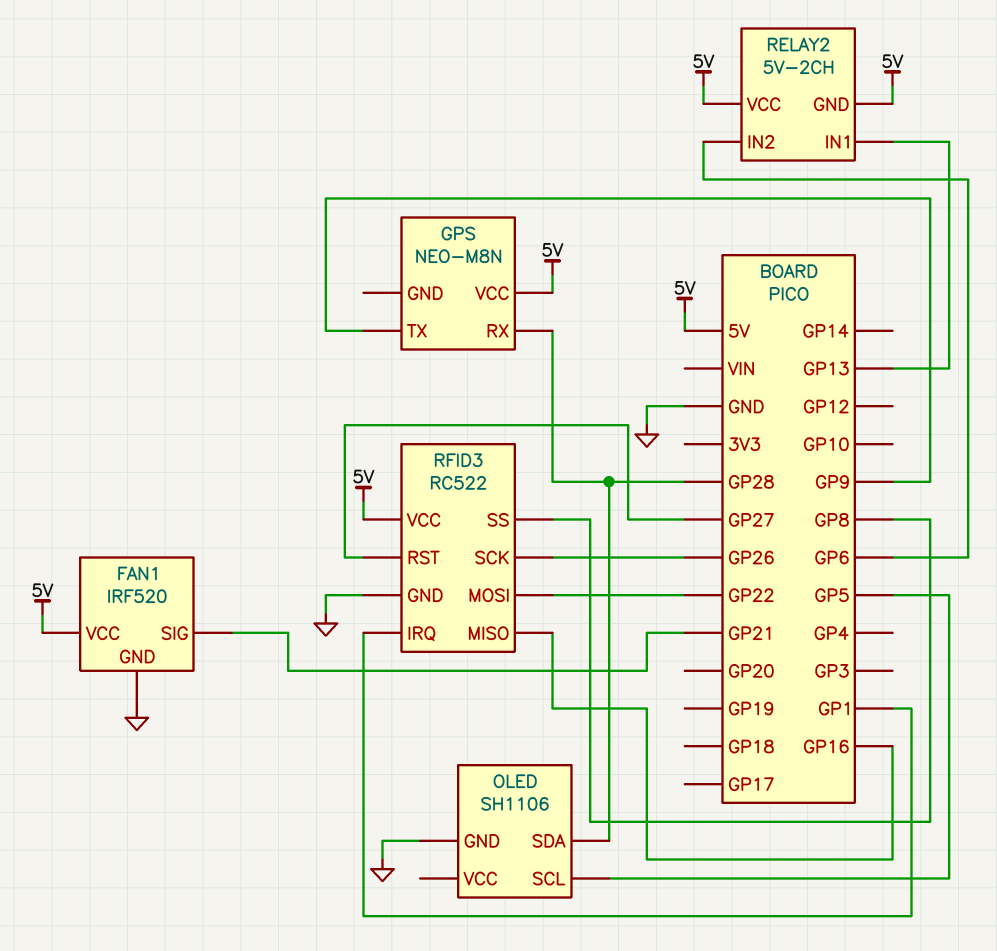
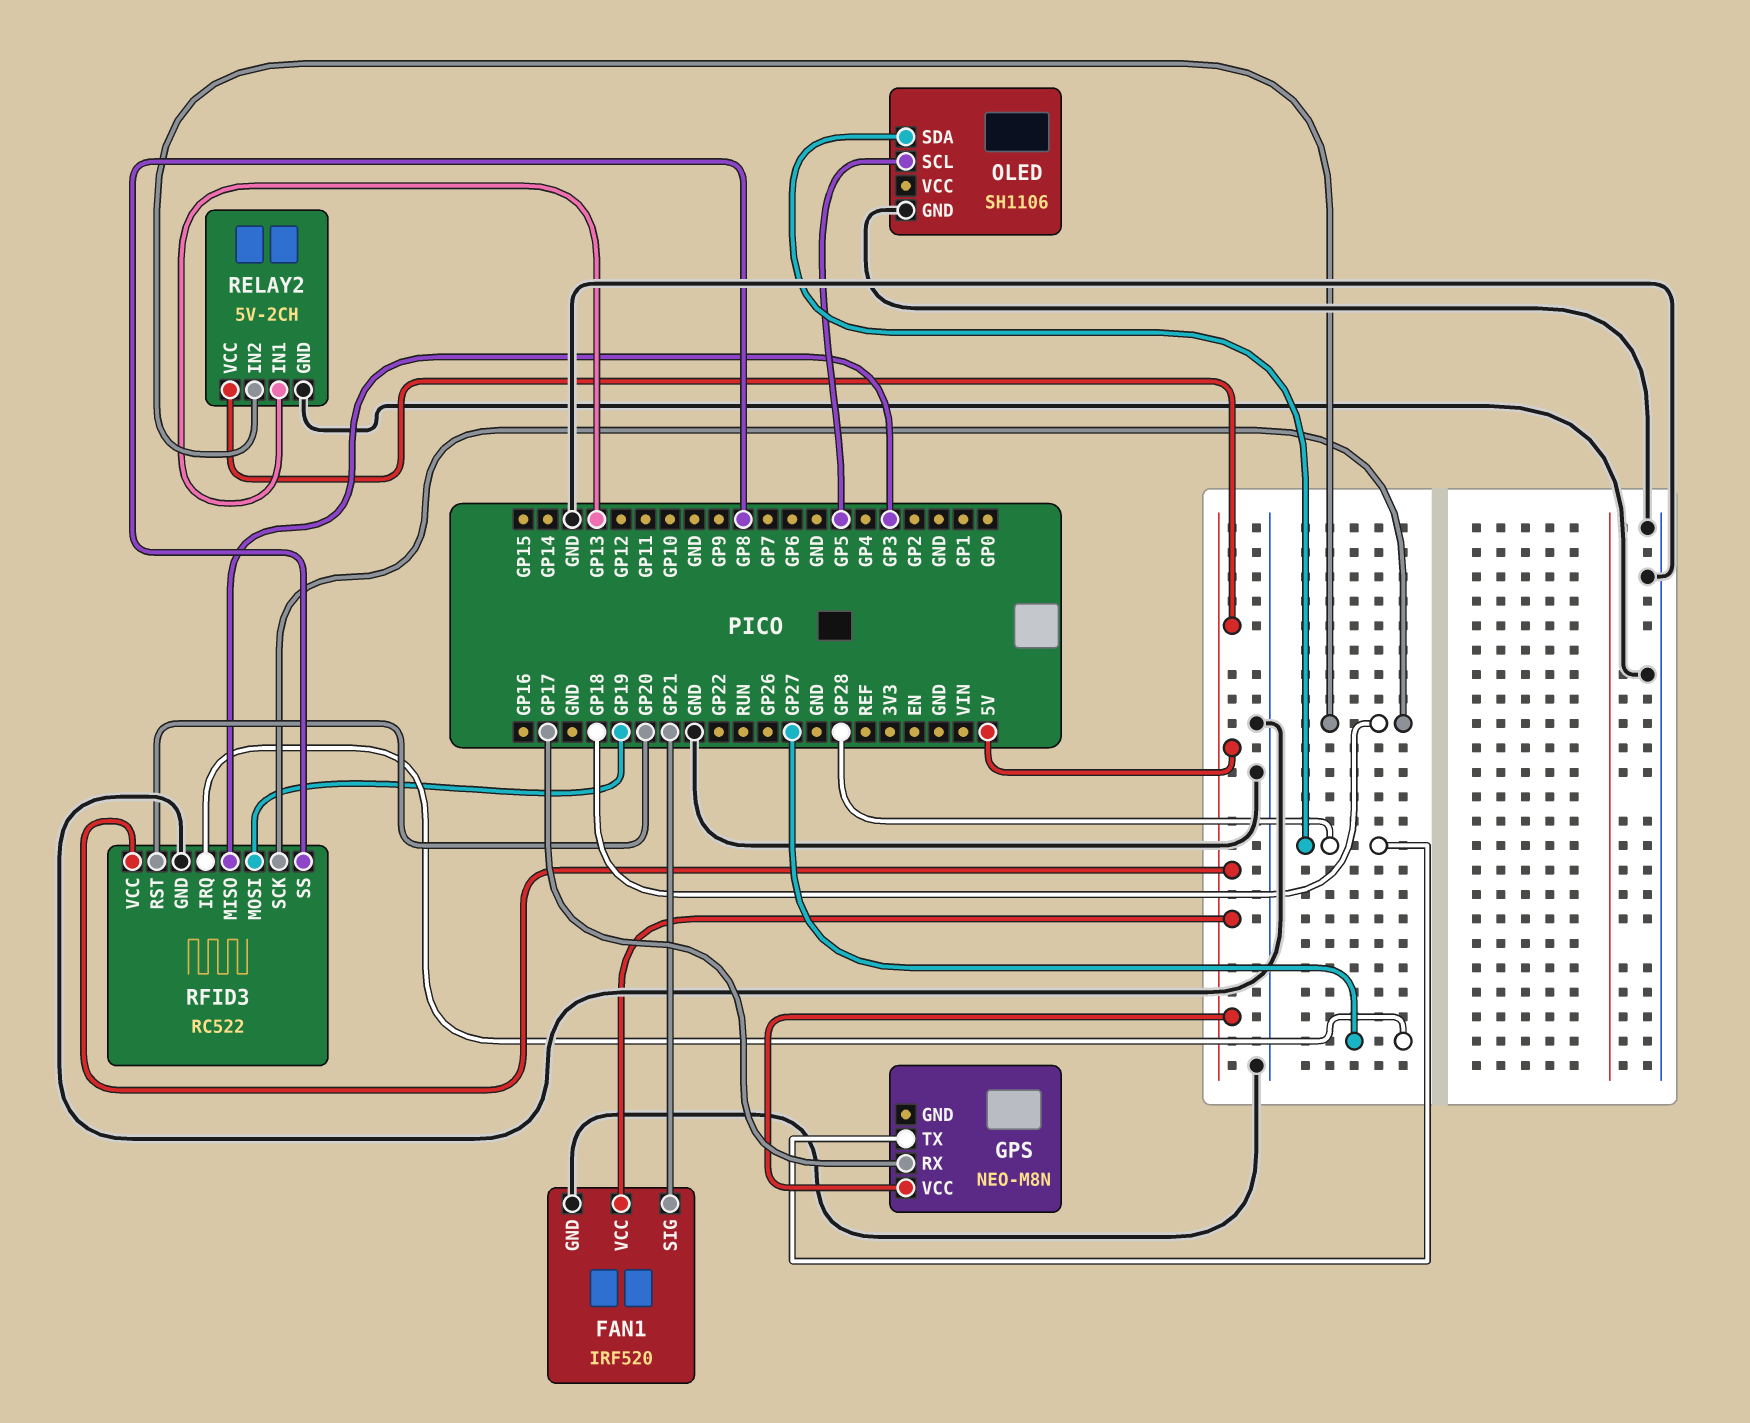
GPS pin RX: GP28 -> GP17
GPS pin TX: GP9 -> GP28
RELAY2 pin GND: 5V -> GND
RELAY2 pin IN2: GP6 -> GP18
RFID3 pin IRQ: GP1 -> GP27
RFID3 pin MISO: GP16 -> GP3
RFID3 pin MOSI: GP22 -> GP19
RFID3 pin RST: GP27 -> GP20
RFID3 pin SCK: GP26 -> GP18

